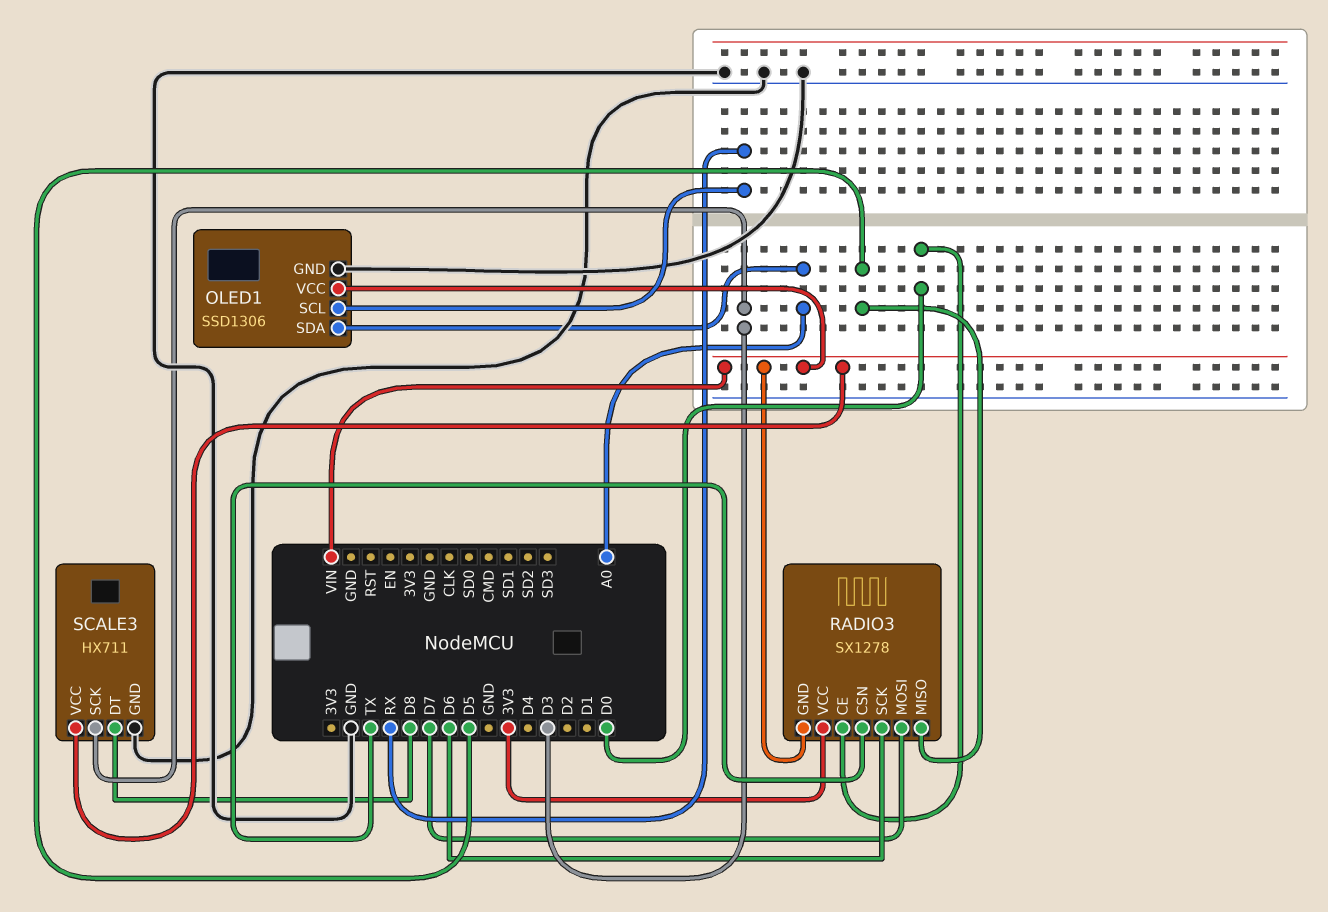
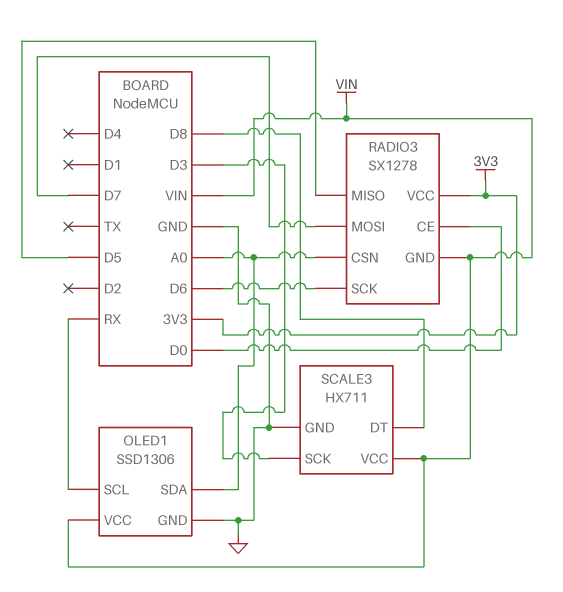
RADIO3 pin CSN: TX -> A0

